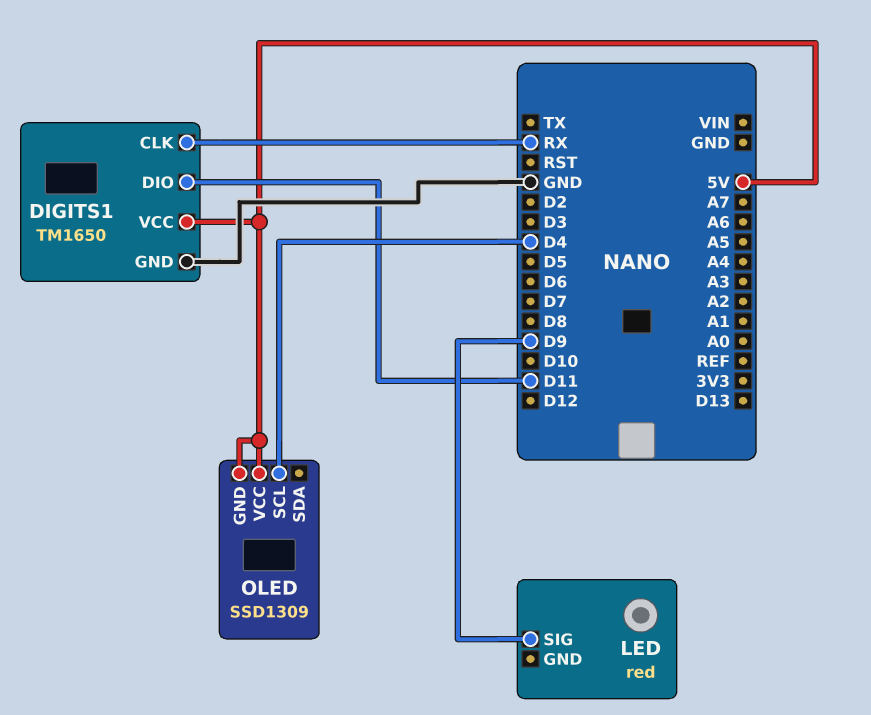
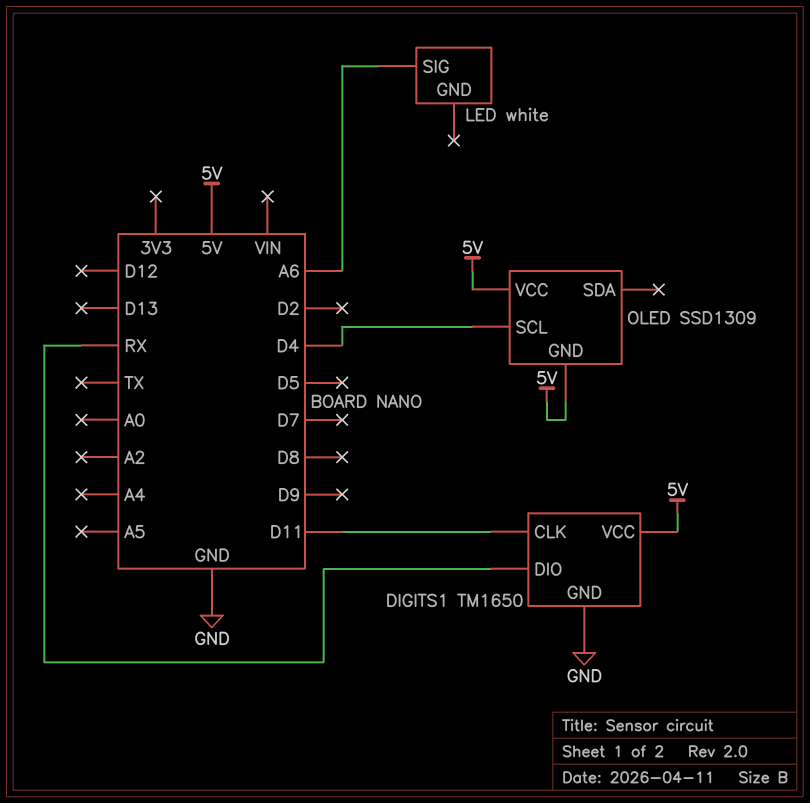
DIGITS1 pin CLK: RX -> D11
DIGITS1 pin DIO: D11 -> RX
LED: red -> white
LED pin SIG: D9 -> A6

